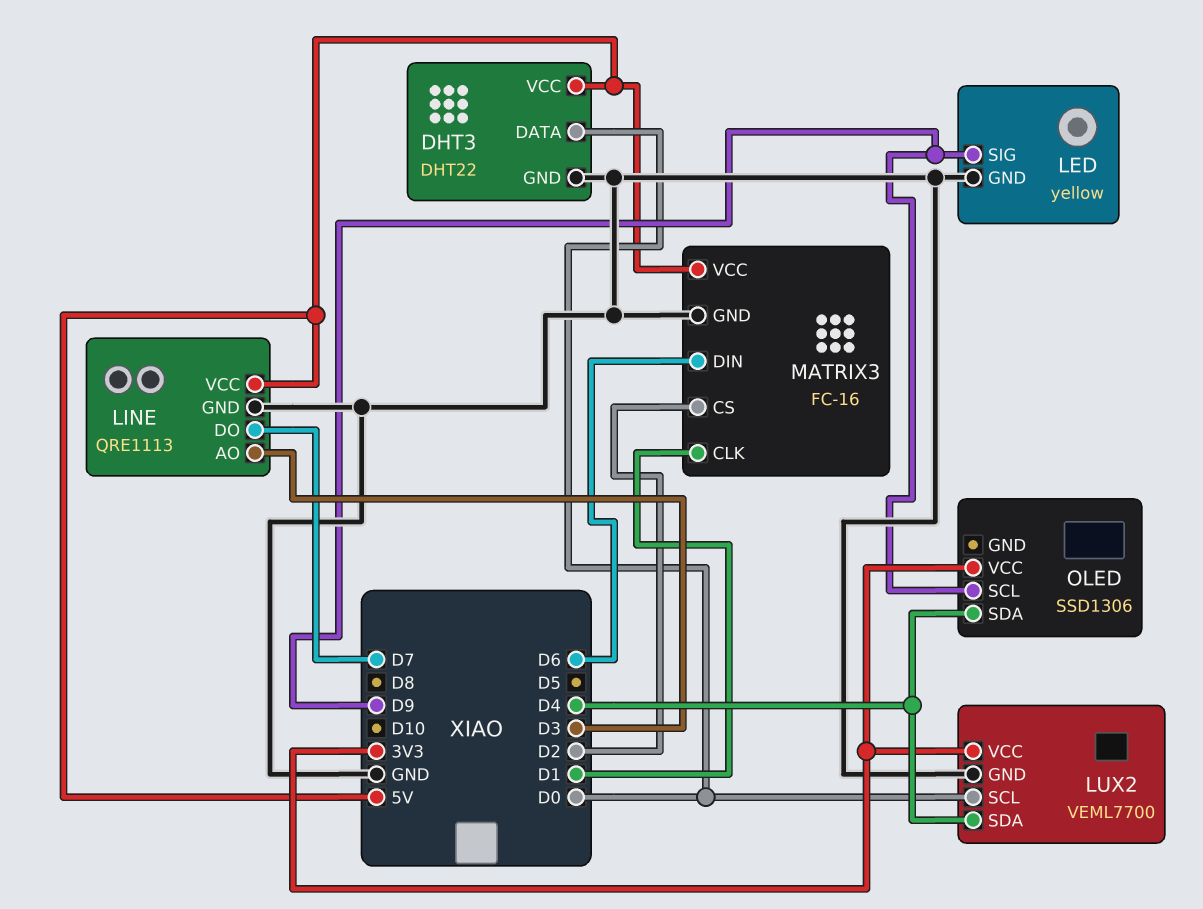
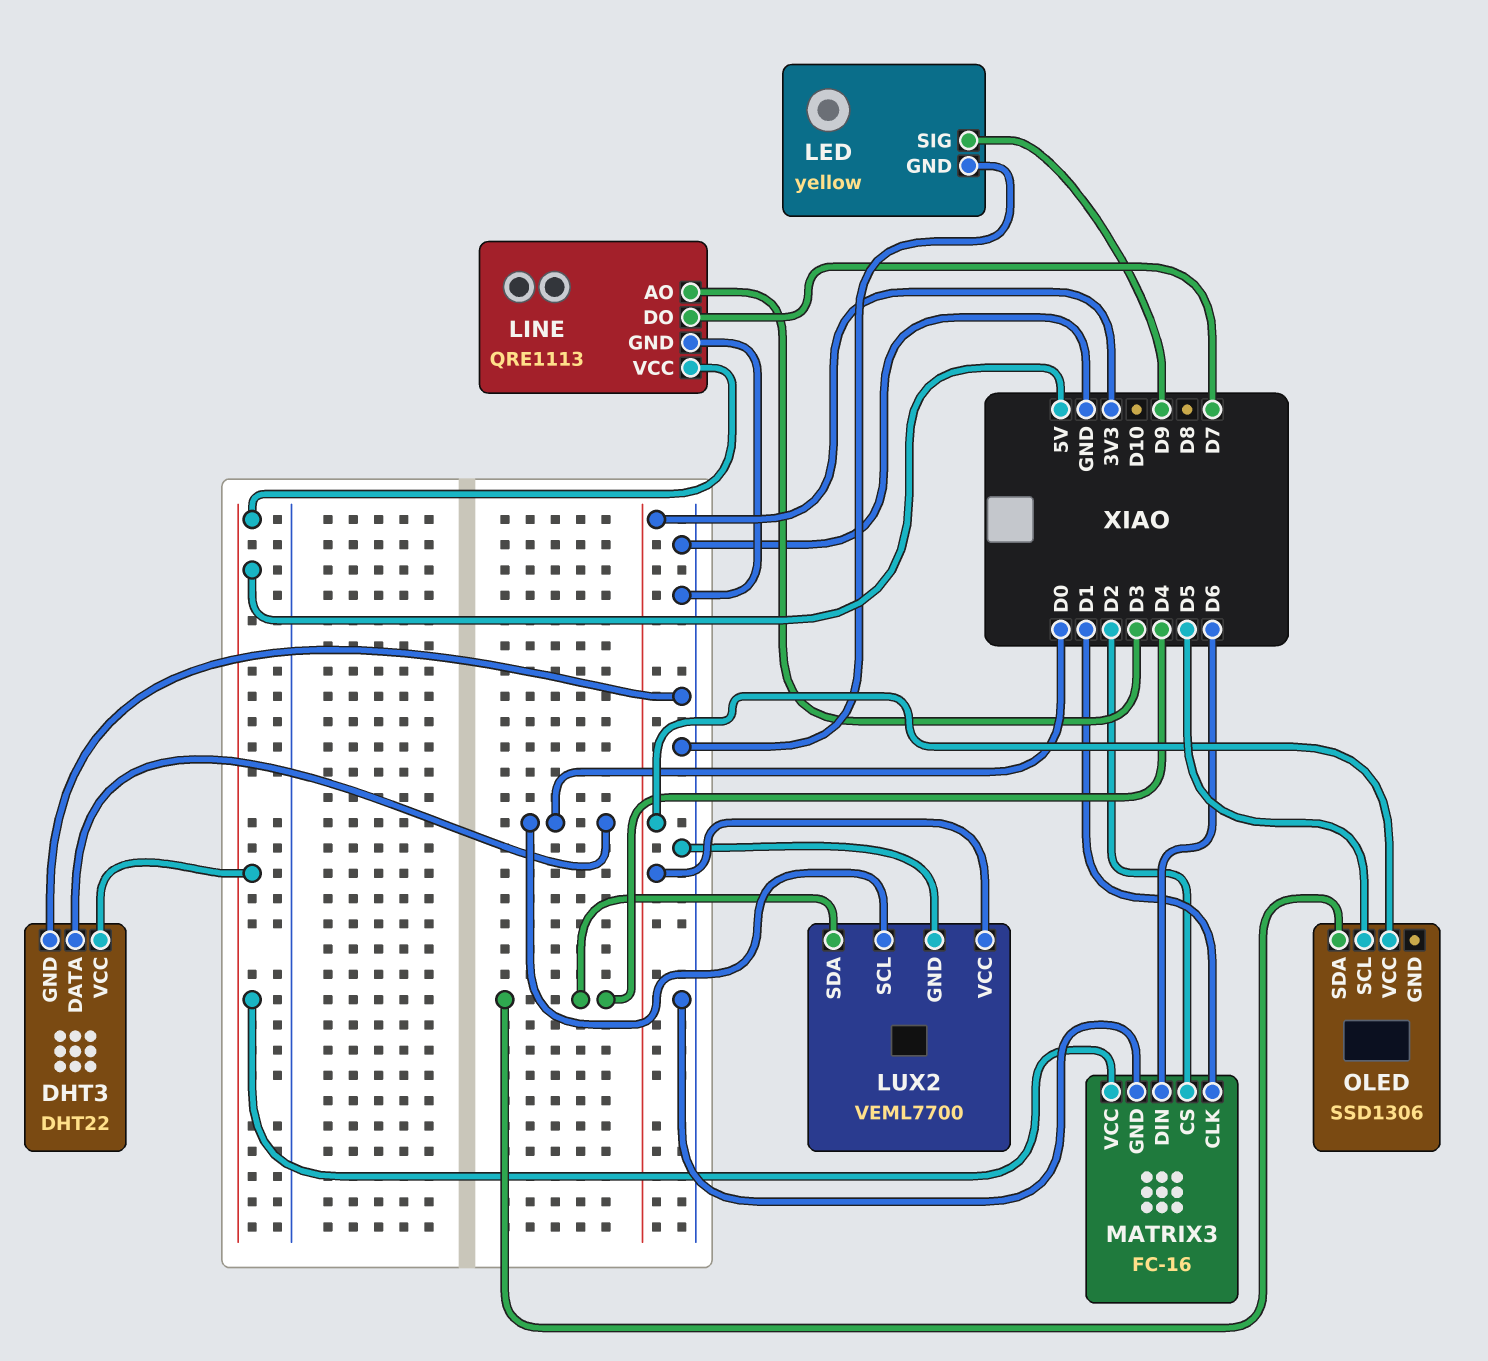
OLED pin SCL: D9 -> D5

